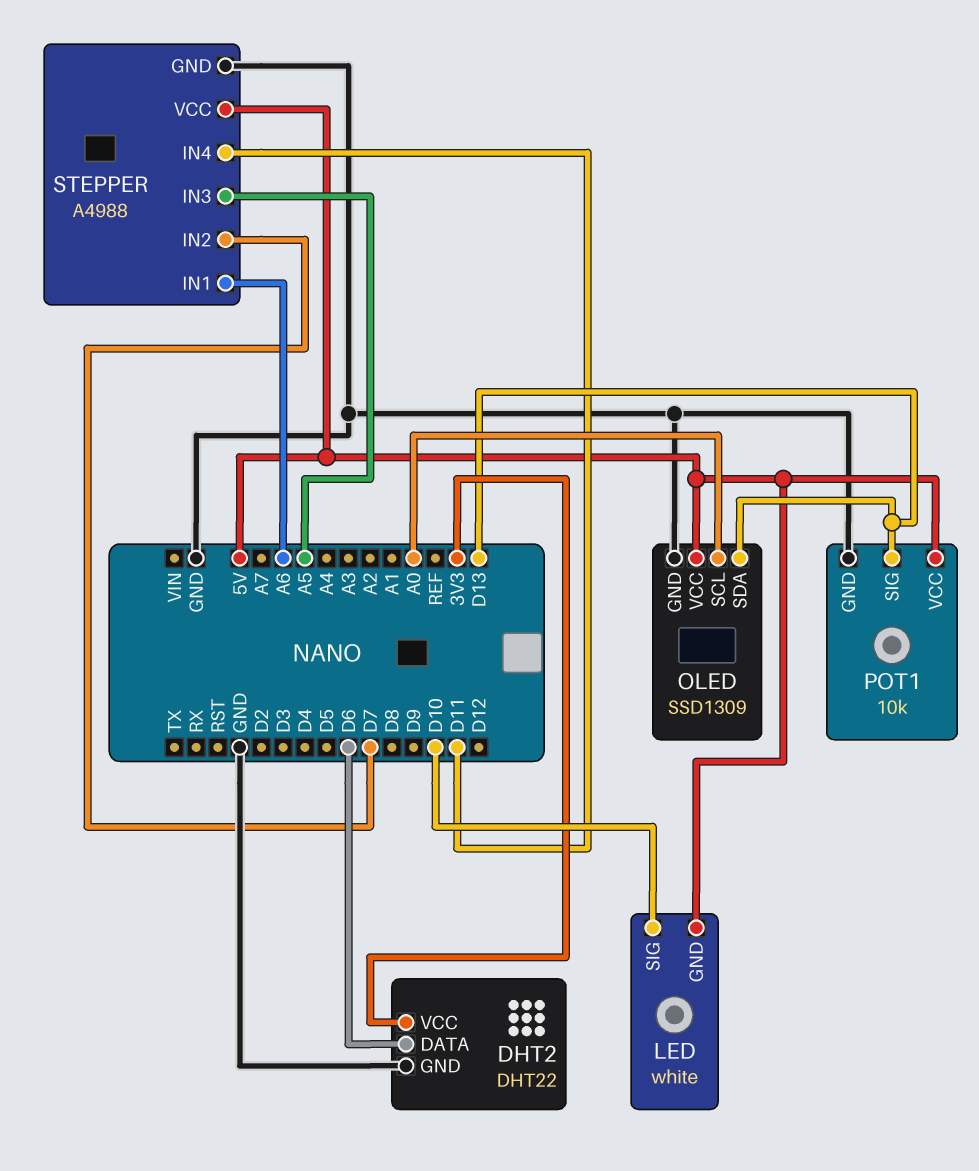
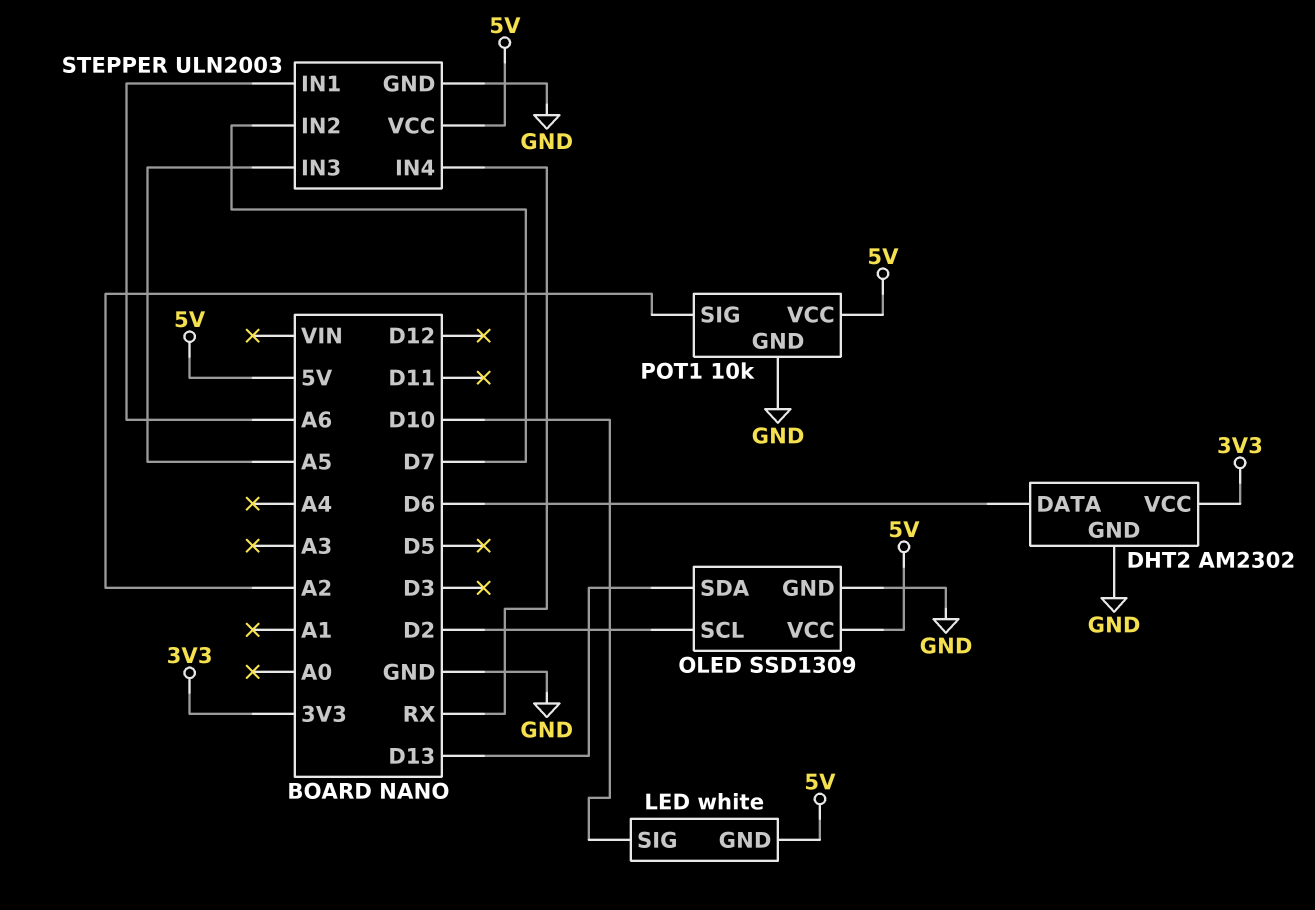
DHT2: DHT22 -> AM2302
OLED pin SCL: A0 -> D2
POT1 pin SIG: D13 -> A2
STEPPER: A4988 -> ULN2003
STEPPER pin IN4: D11 -> RX

